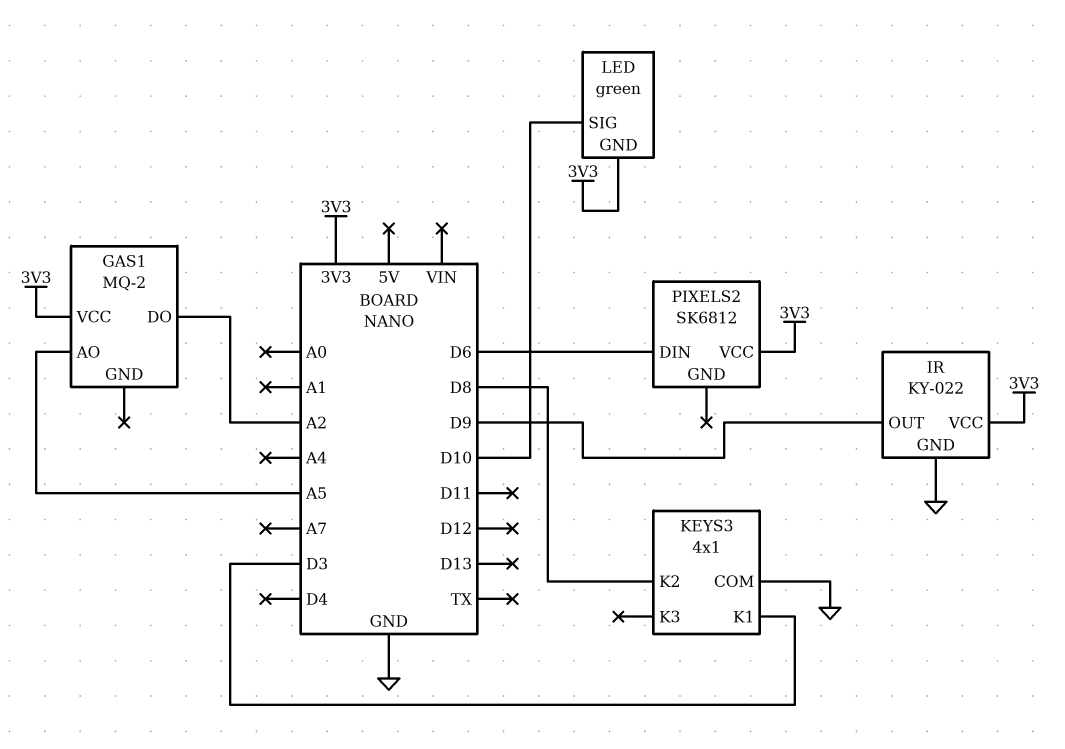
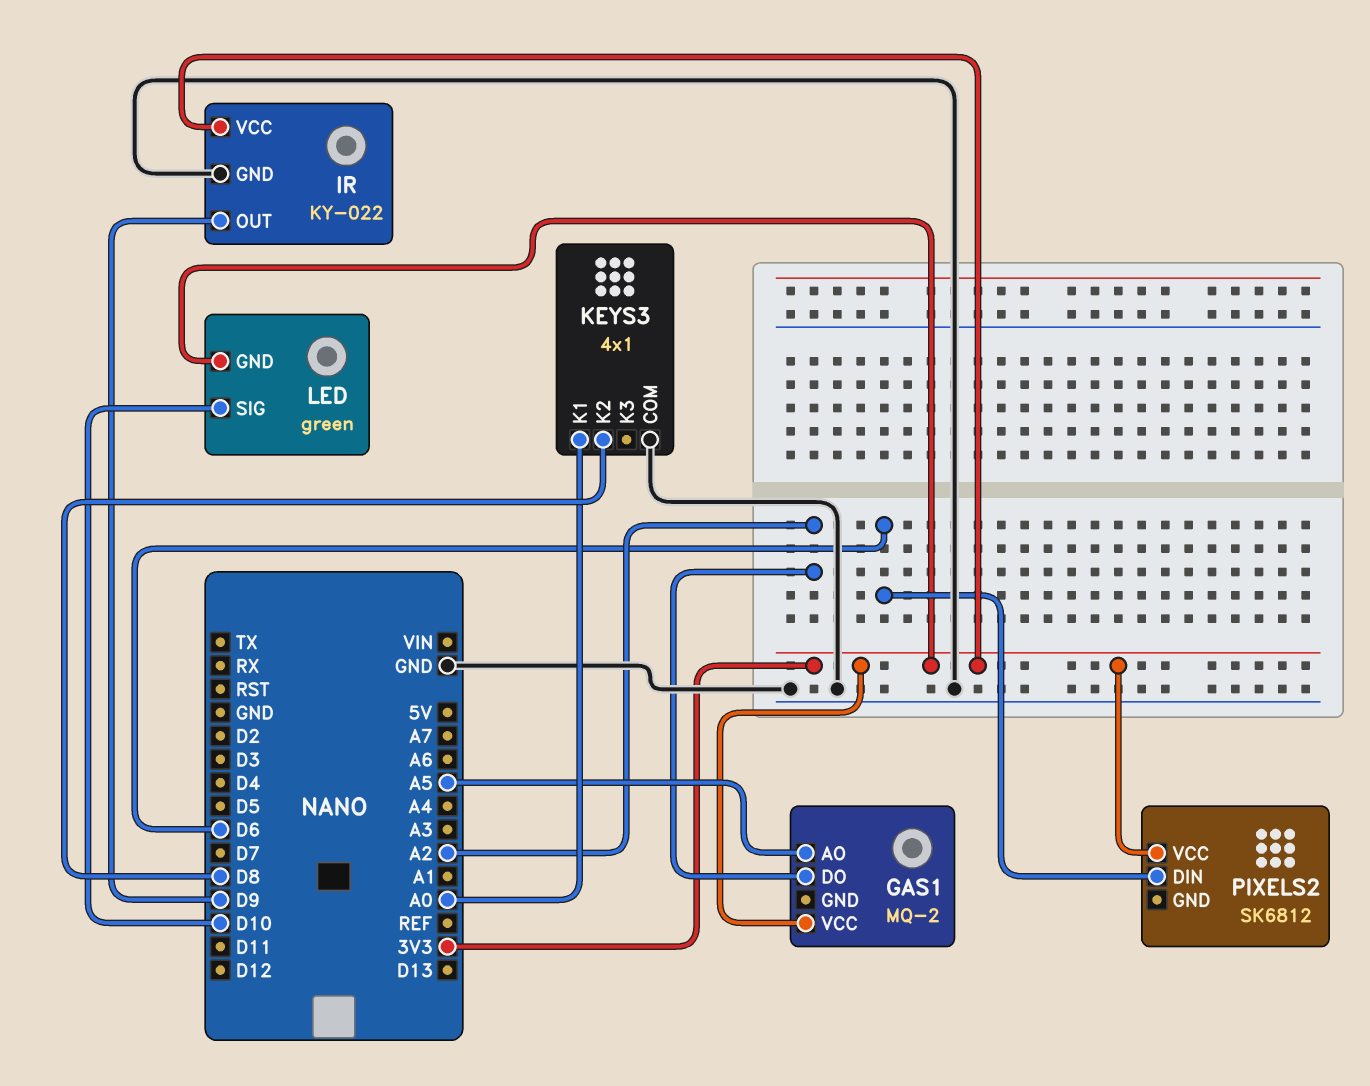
KEYS3 pin K1: D3 -> A0

